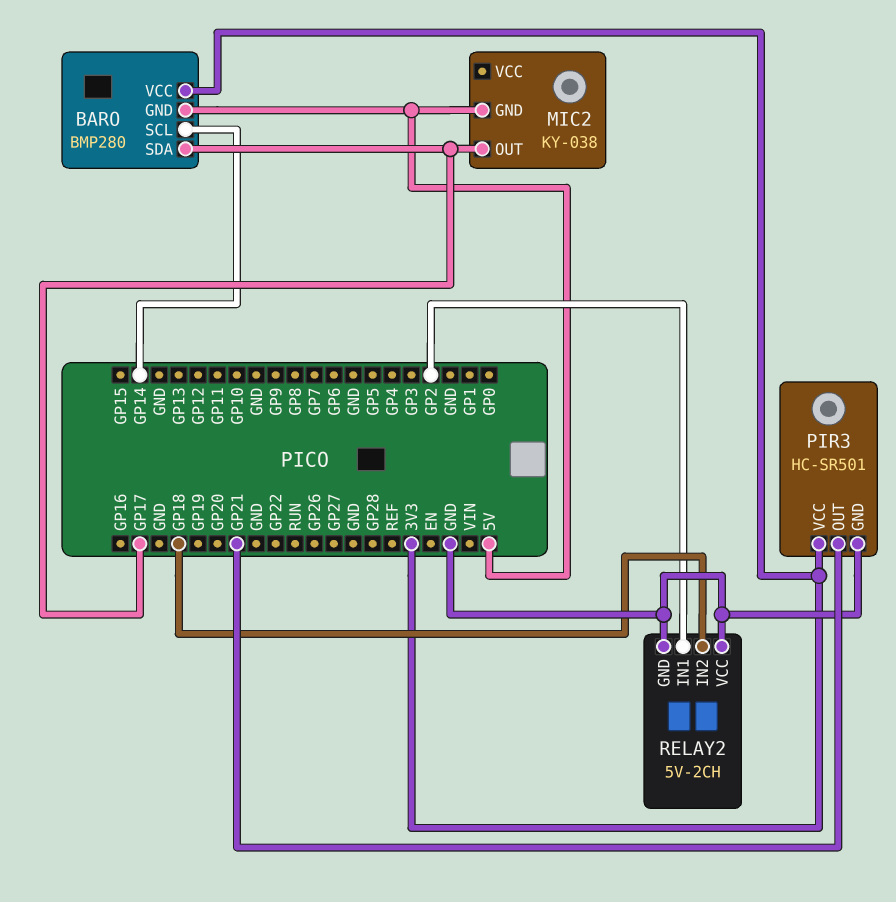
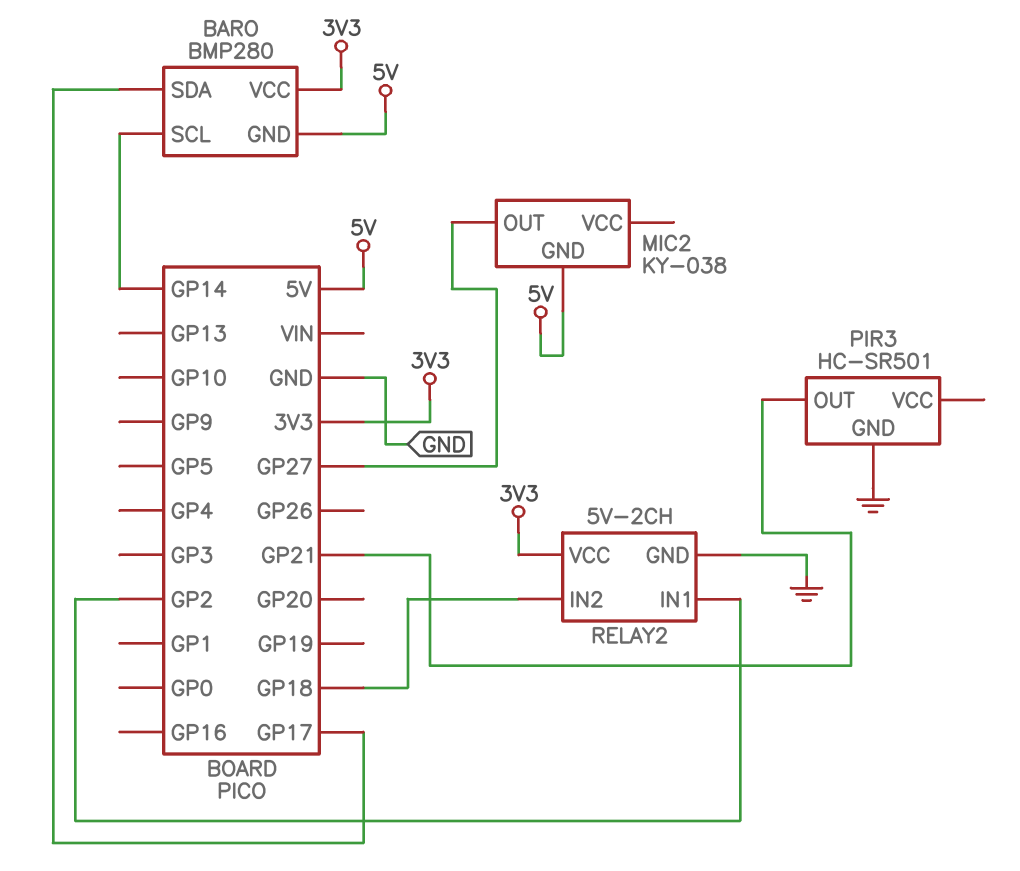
MIC2 pin OUT: GP17 -> GP27
PIR3 pin VCC: 3V3 -> none
RELAY2 pin VCC: GND -> 3V3

